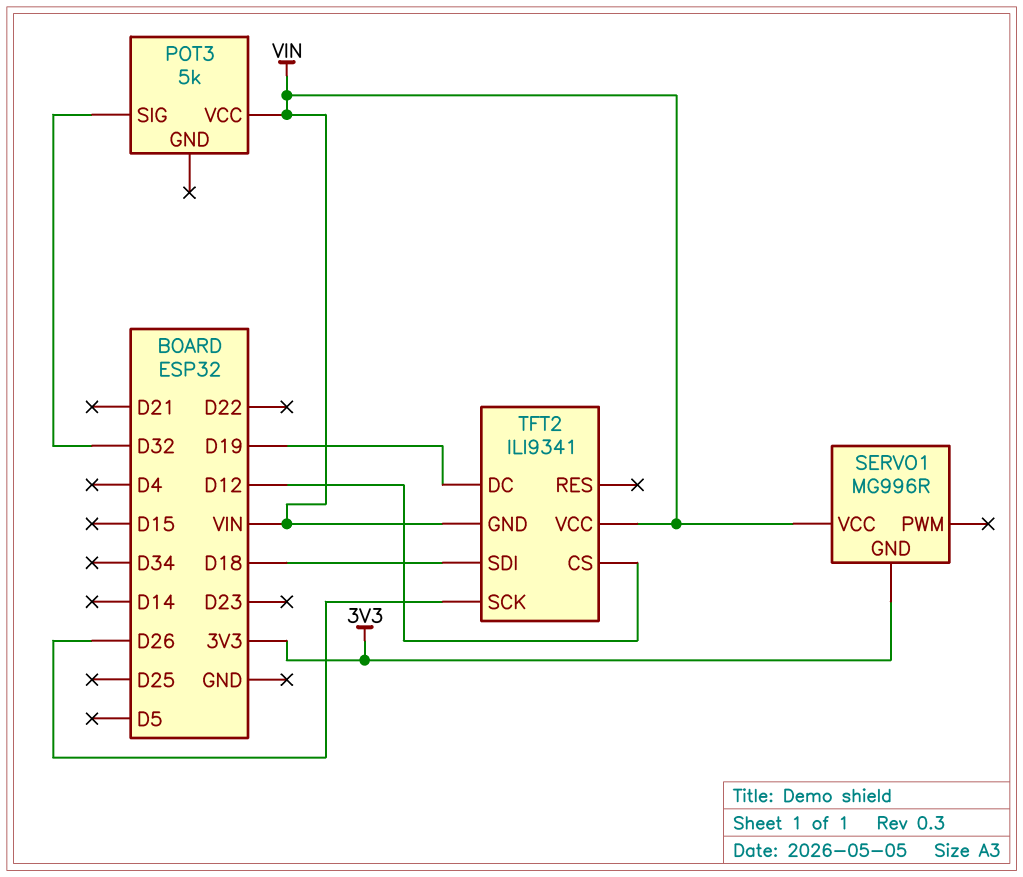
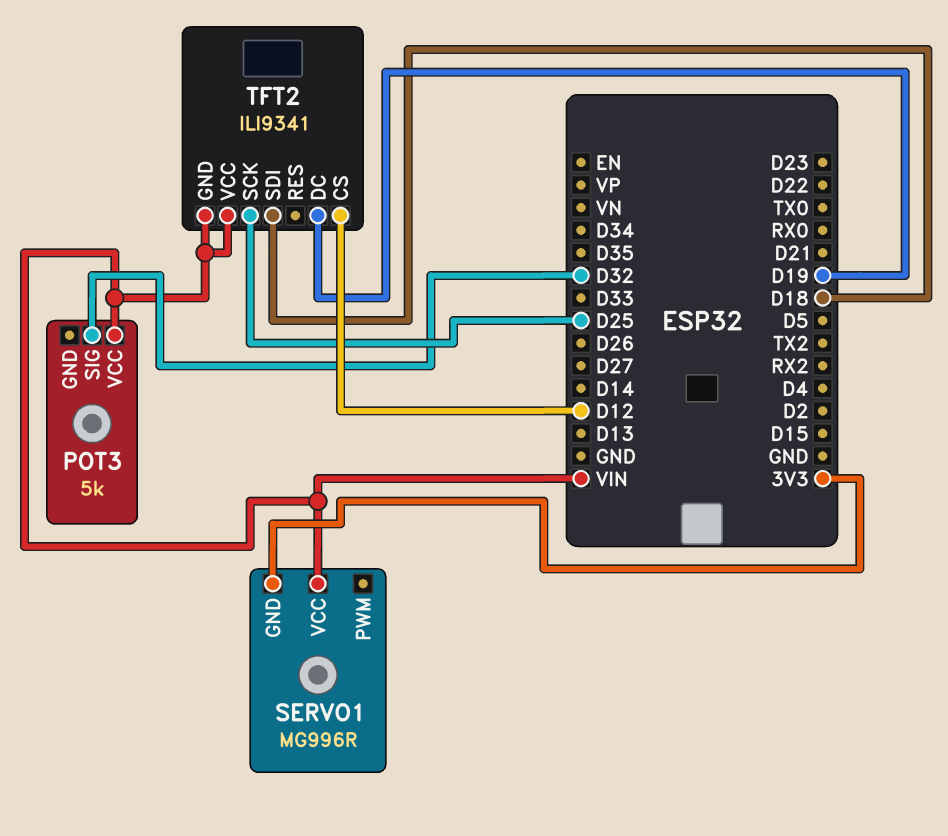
TFT2 pin SCK: D26 -> D25

